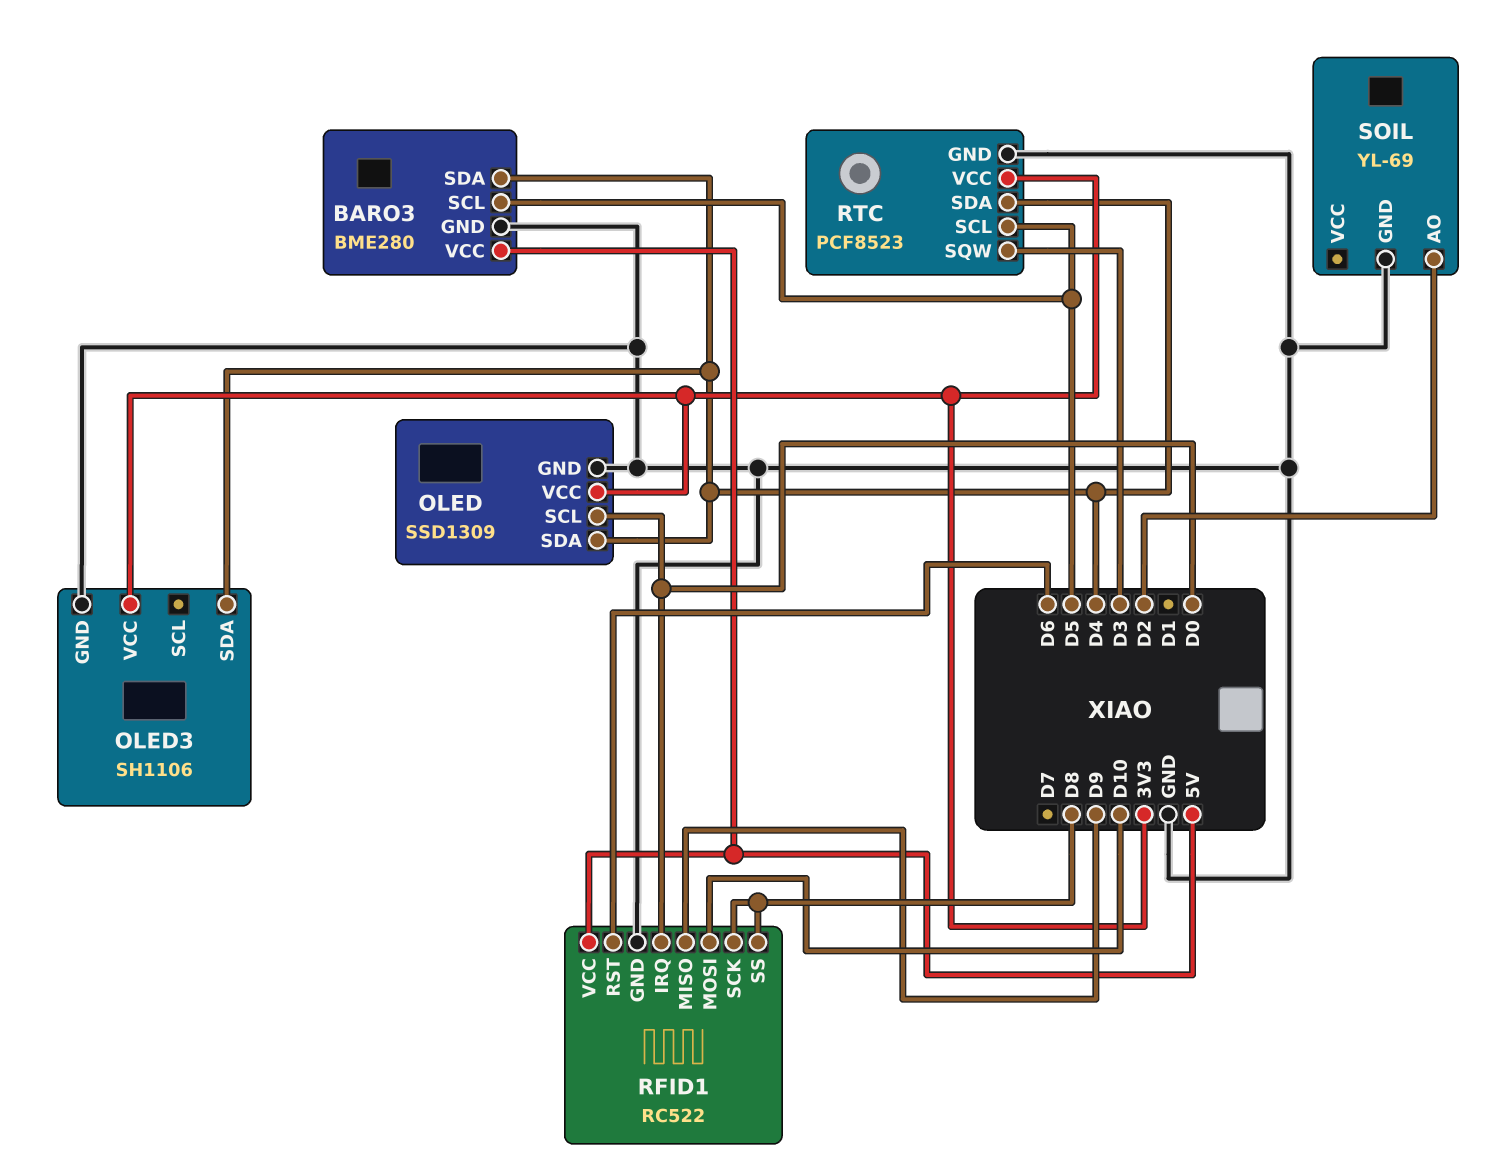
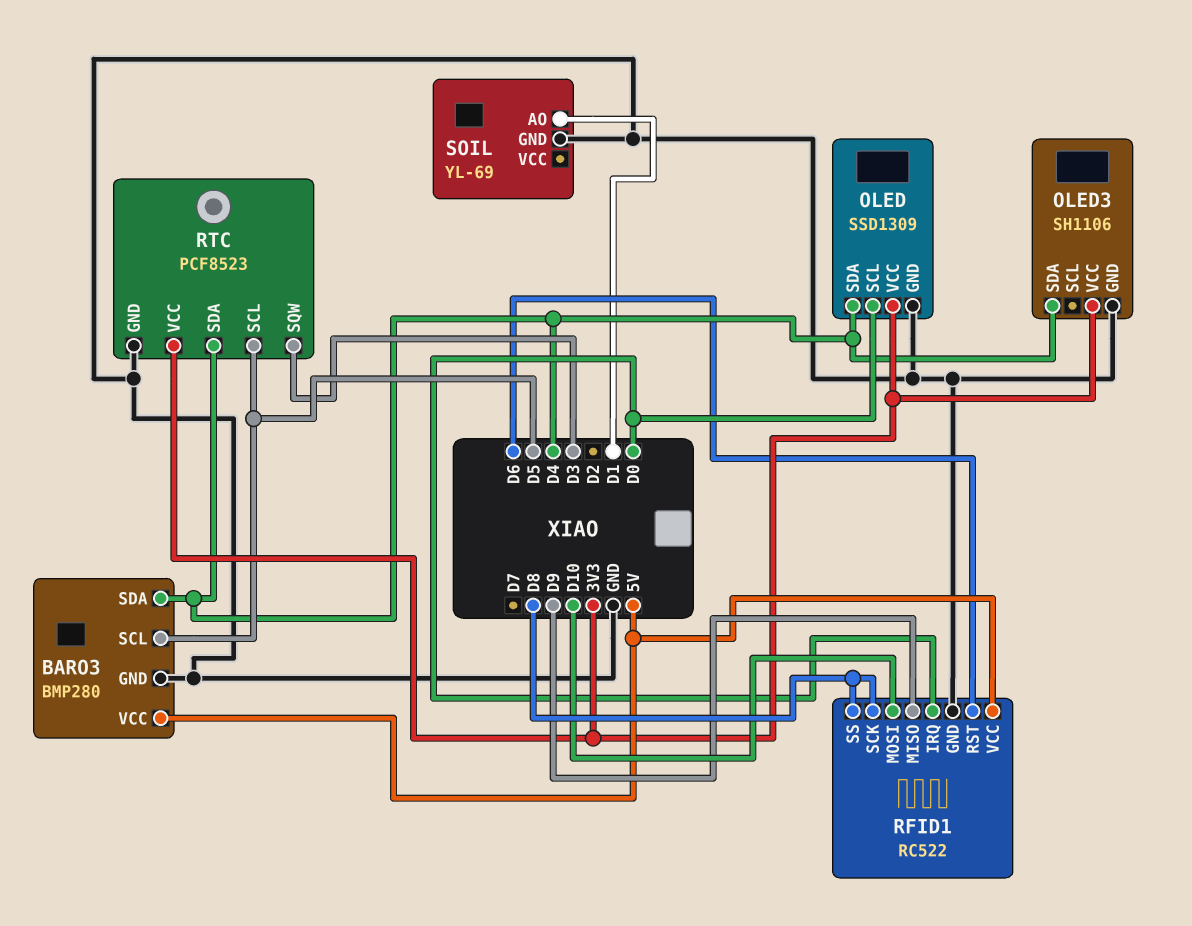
BARO3: BME280 -> BMP280
SOIL pin AO: D2 -> D1

